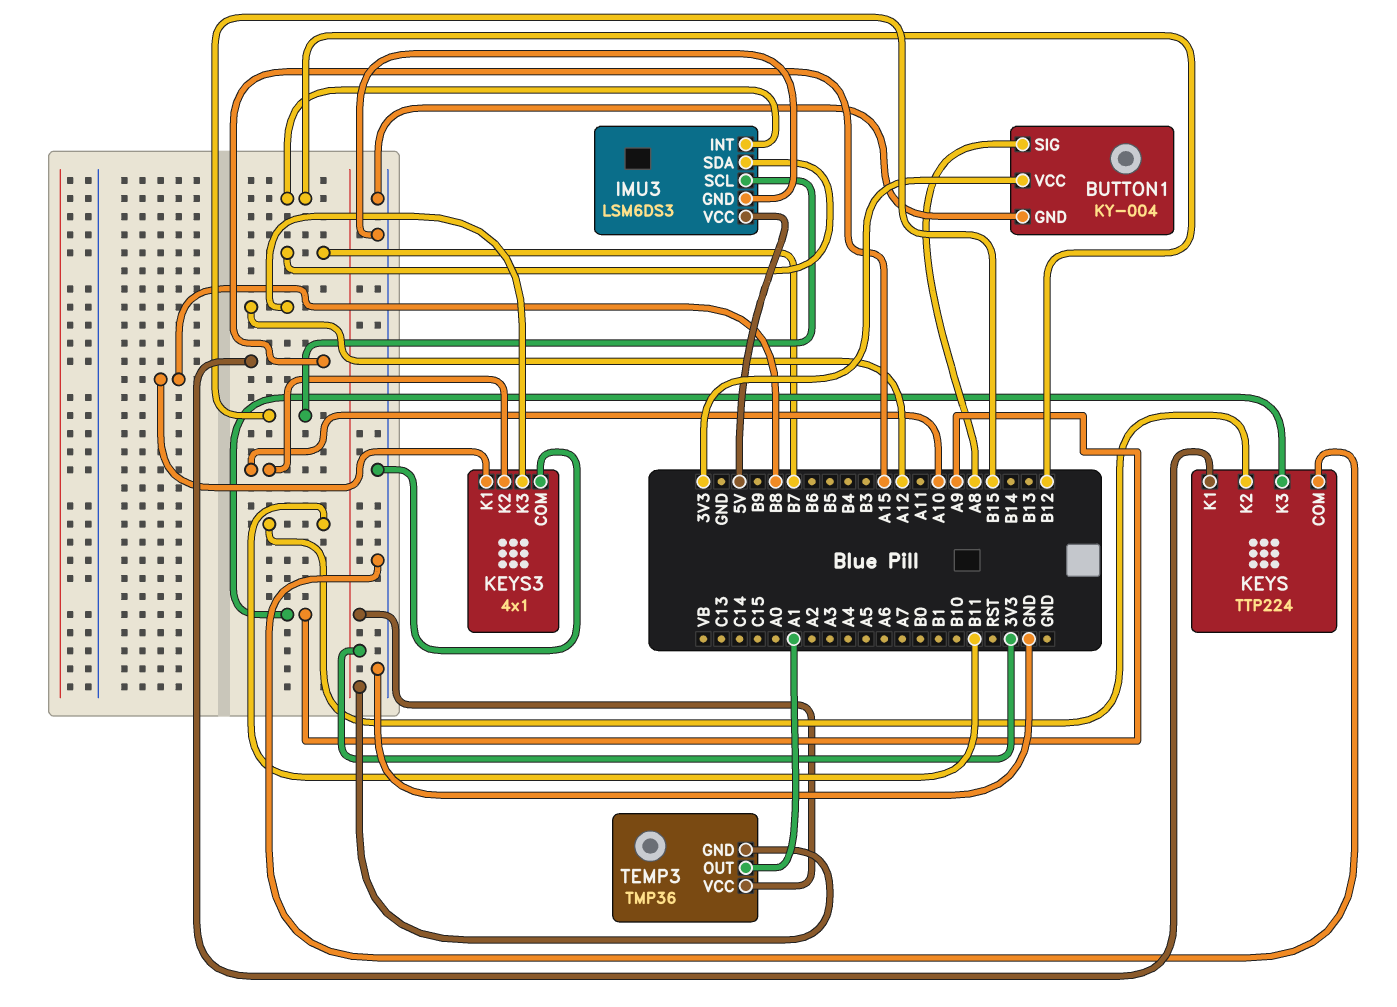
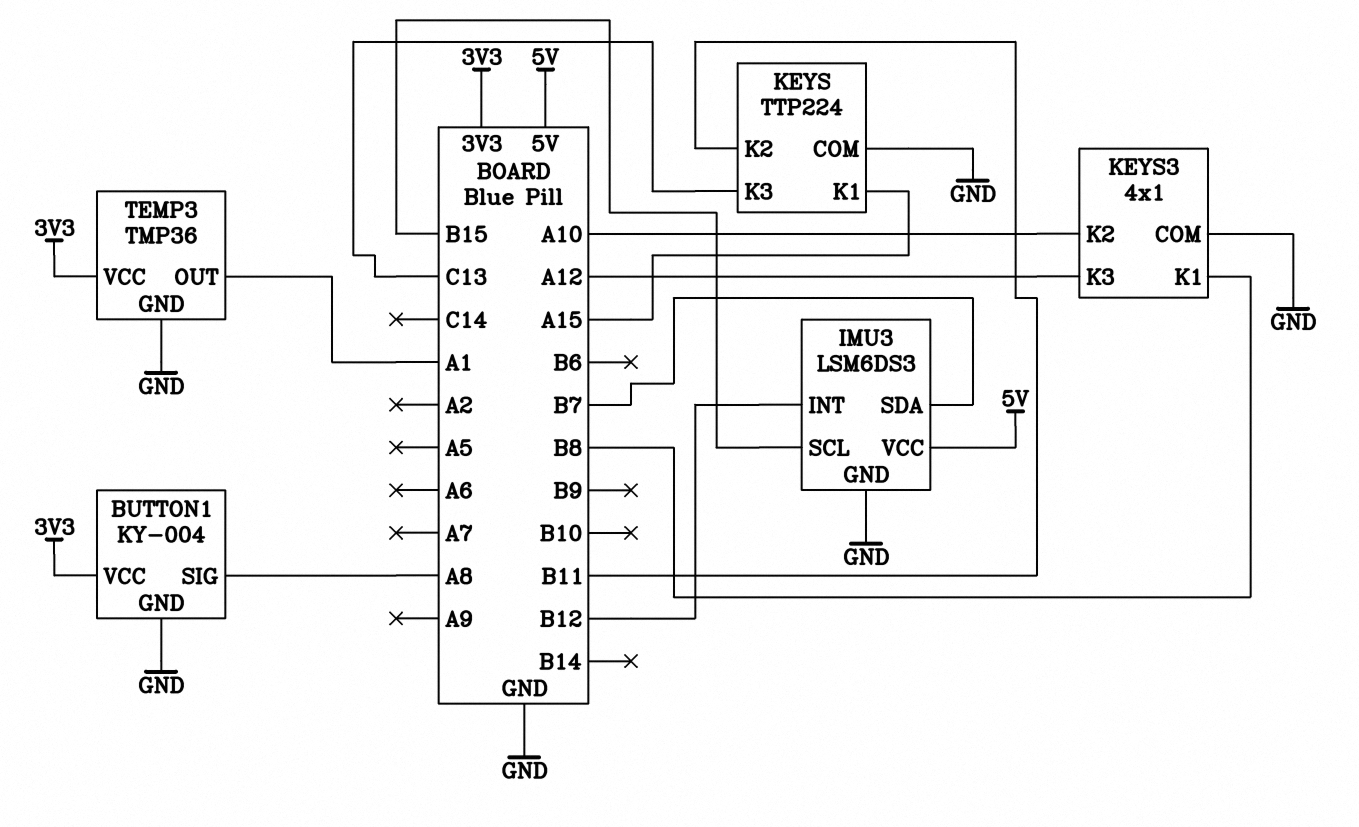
KEYS pin K3: A9 -> C13
TEMP3 pin GND: 3V3 -> GND

